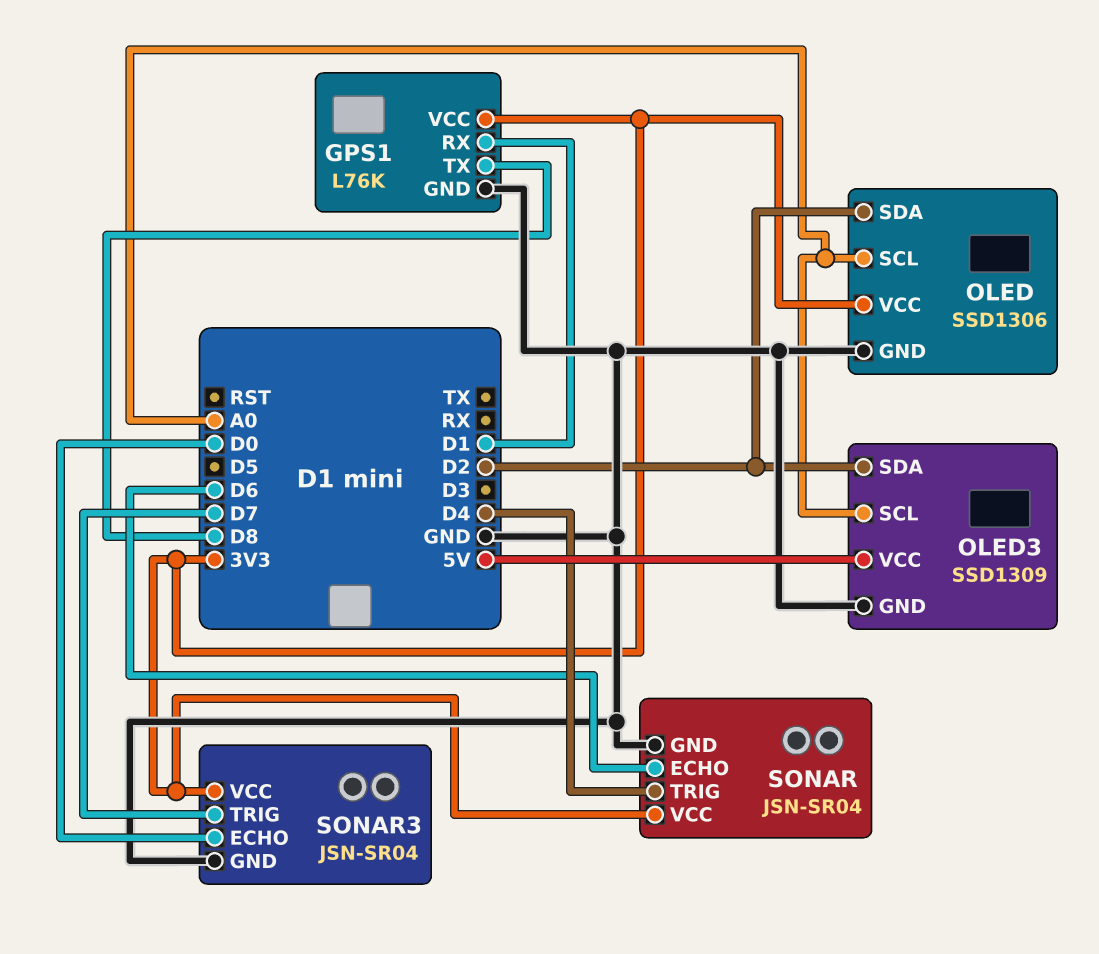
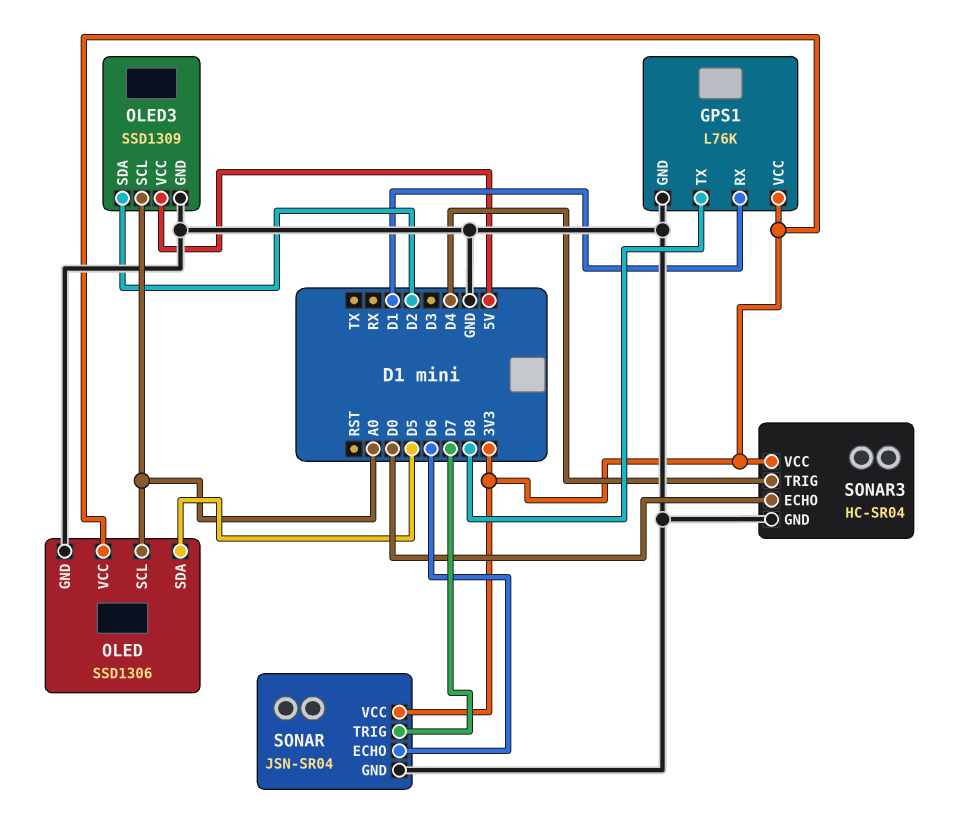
OLED pin SDA: D2 -> D5
SONAR pin TRIG: D4 -> D7
SONAR3: JSN-SR04 -> HC-SR04
SONAR3 pin TRIG: D7 -> D4

